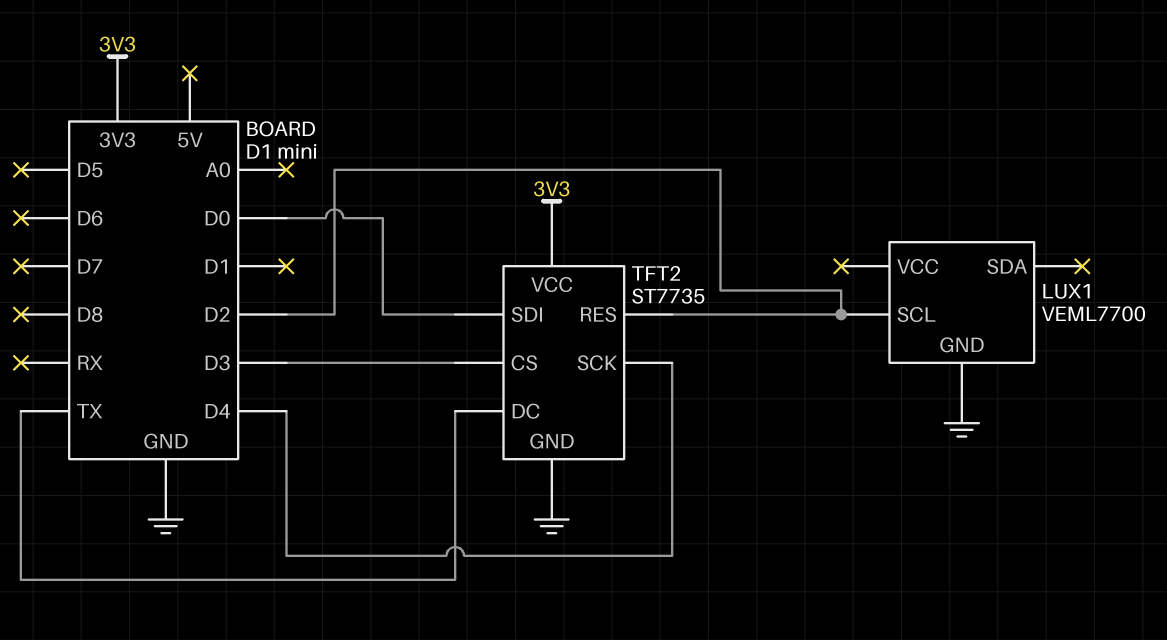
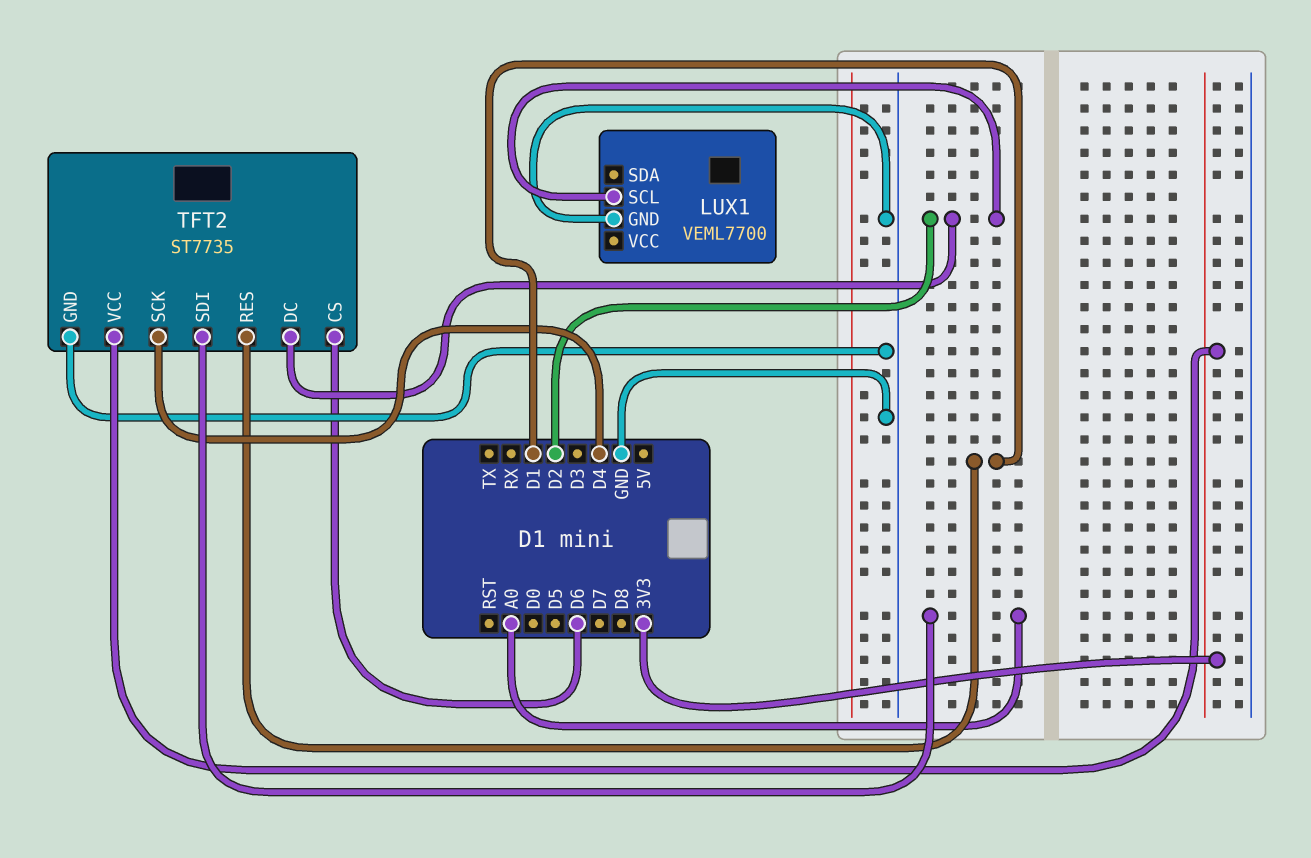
TFT2 pin CS: D3 -> D6
TFT2 pin DC: TX -> D2
TFT2 pin RES: D2 -> D1
TFT2 pin SDI: D0 -> A0

